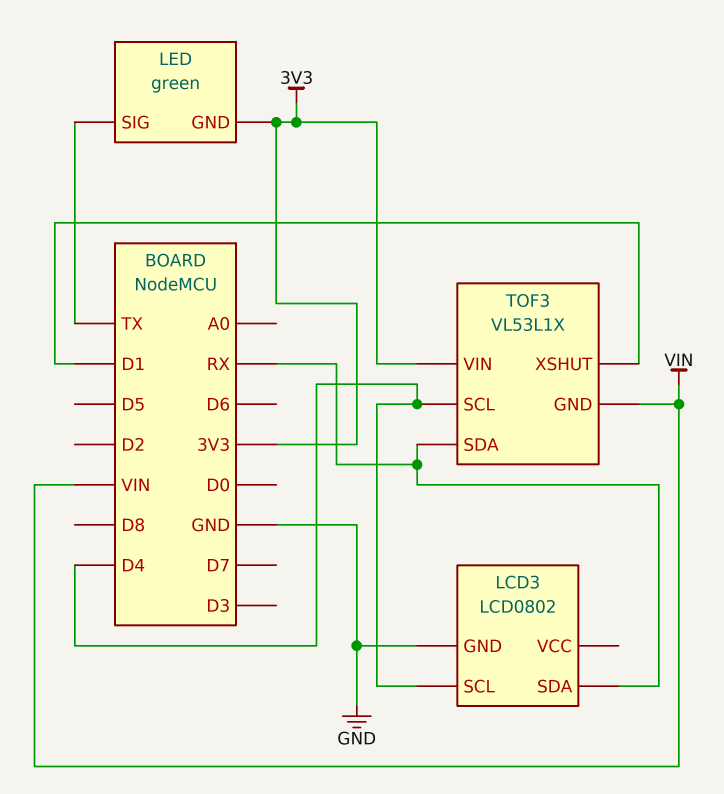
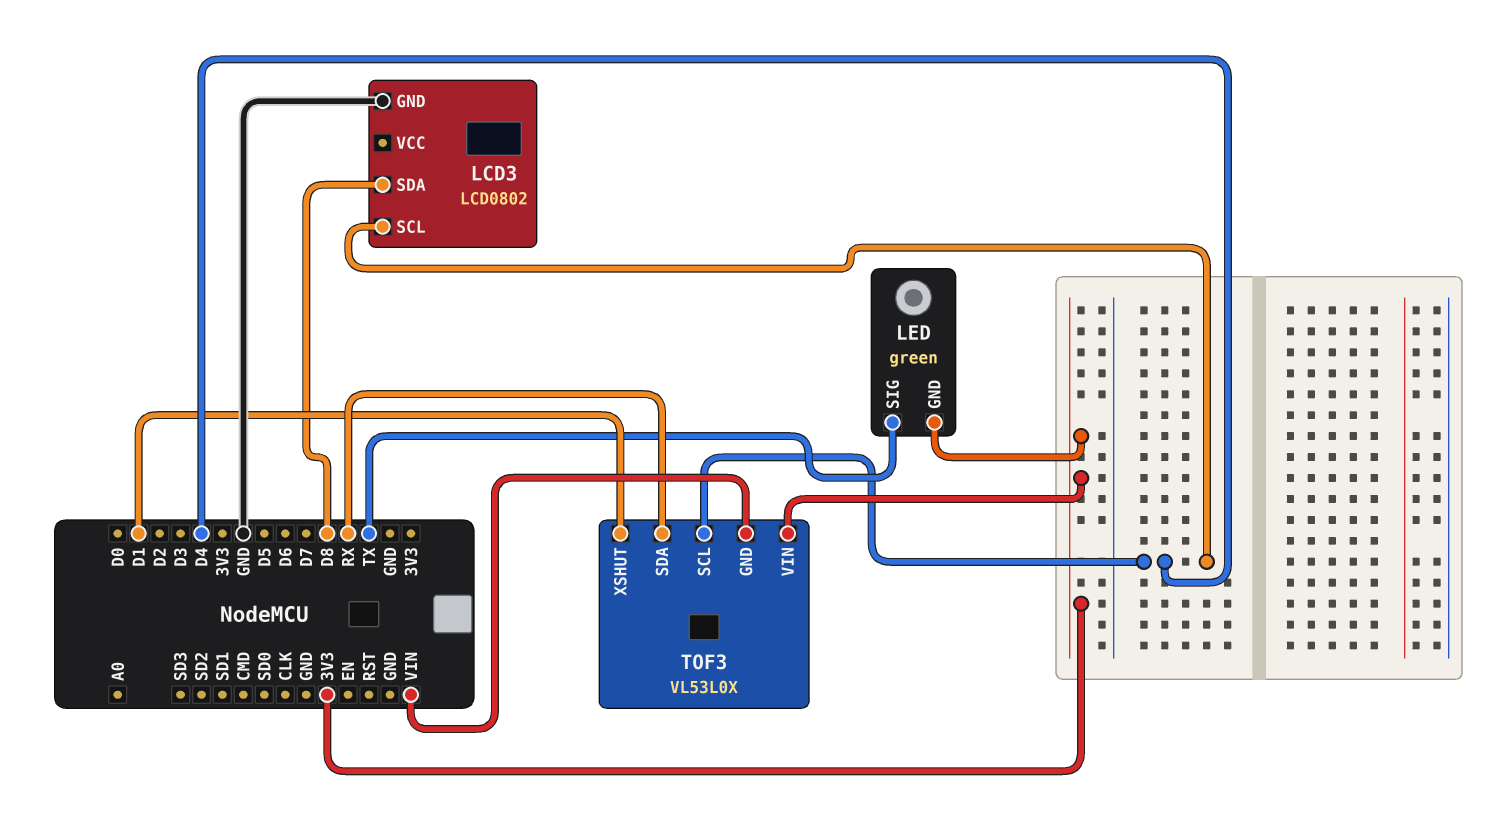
LCD3 pin SDA: RX -> D8
TOF3: VL53L1X -> VL53L0X

